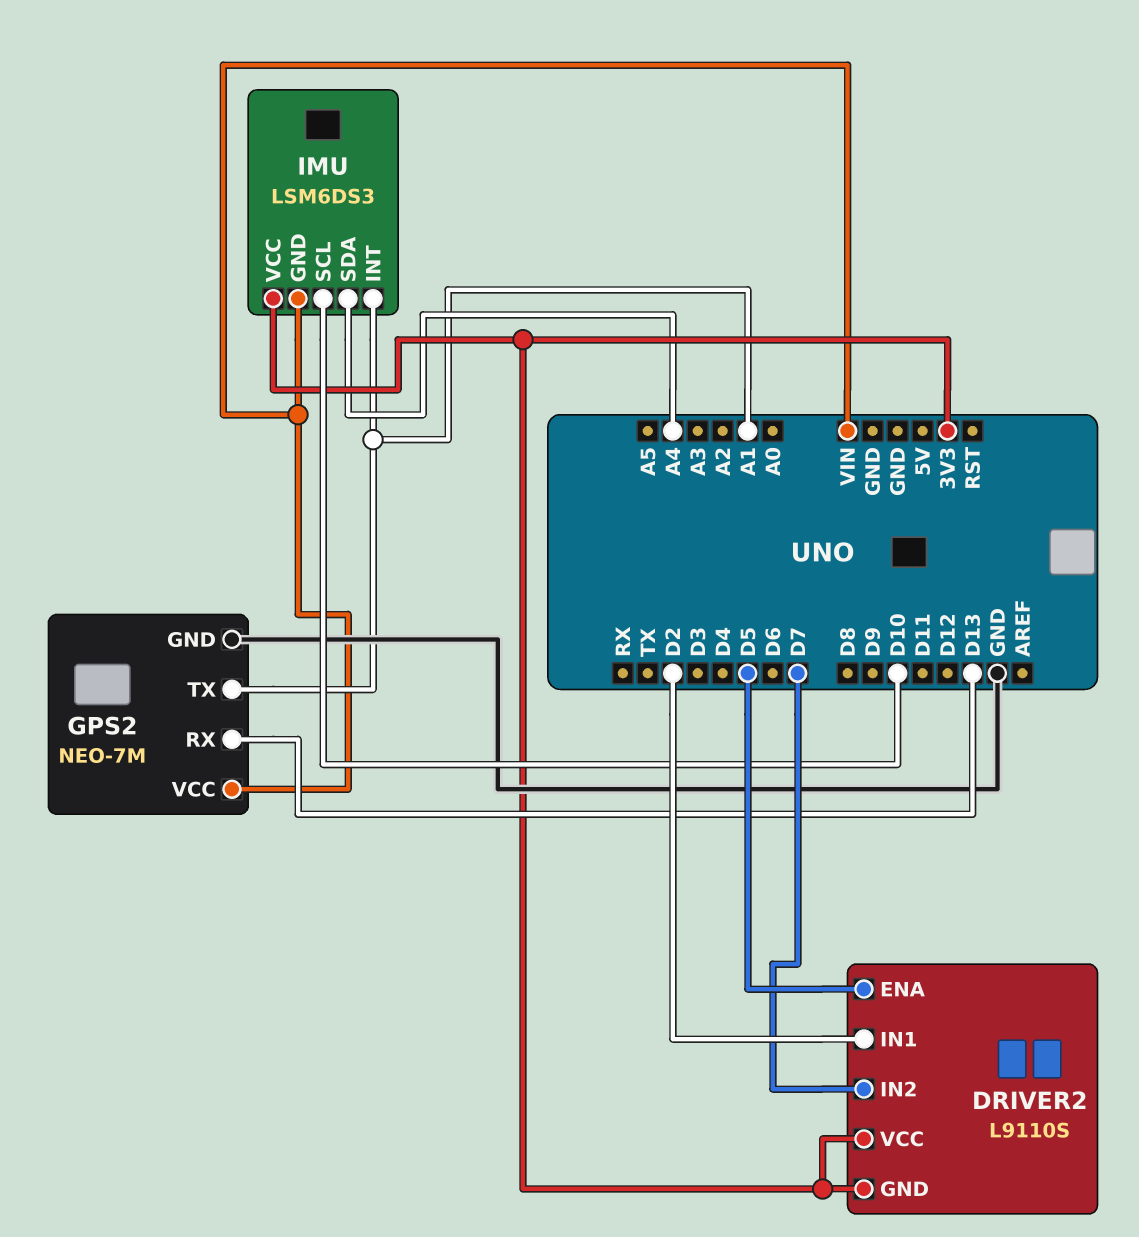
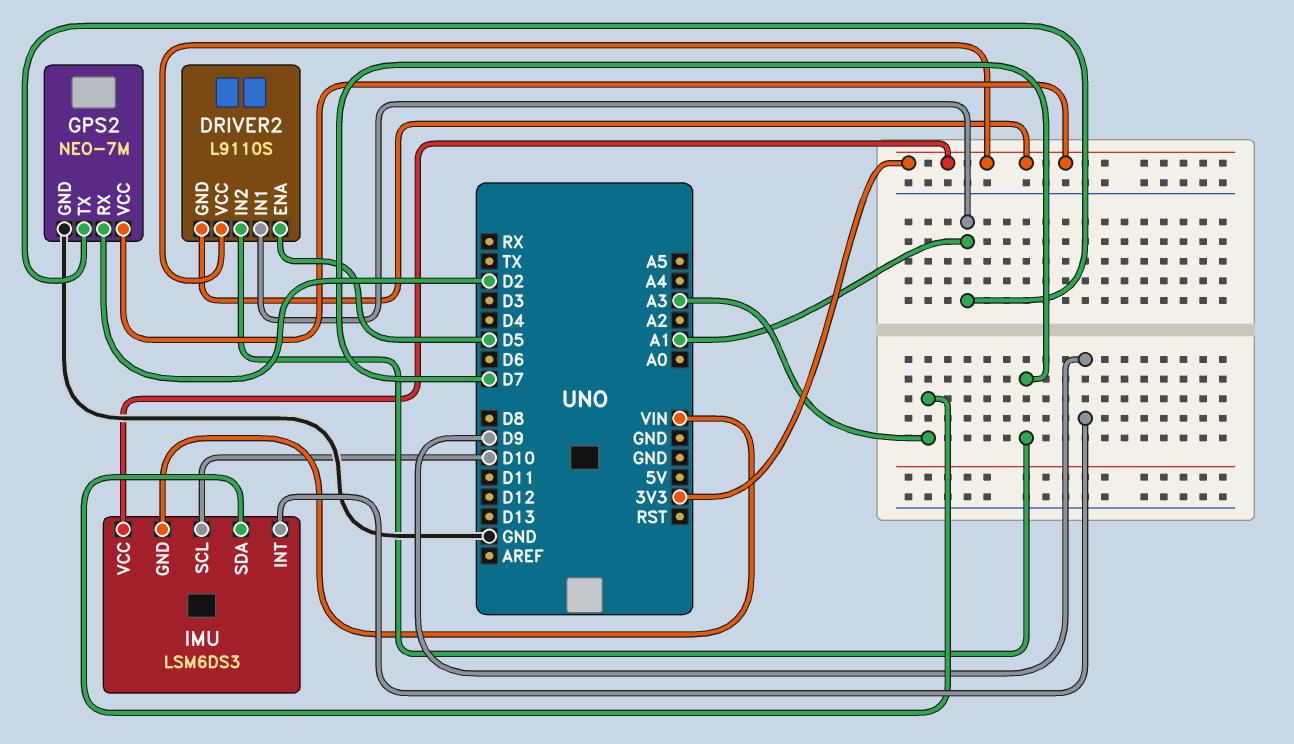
DRIVER2 pin IN1: D2 -> A1
GPS2 pin RX: D13 -> D2
GPS2 pin VCC: VIN -> 3V3
IMU pin INT: A1 -> D9
IMU pin SDA: A4 -> A3

